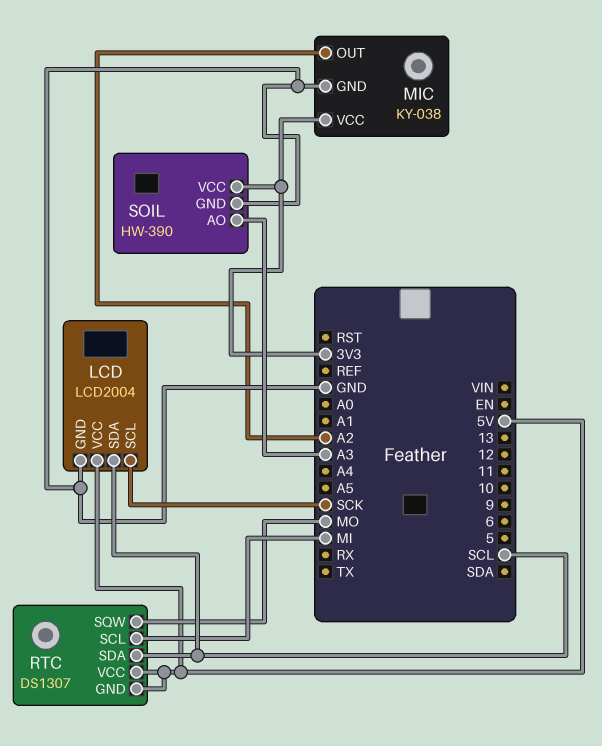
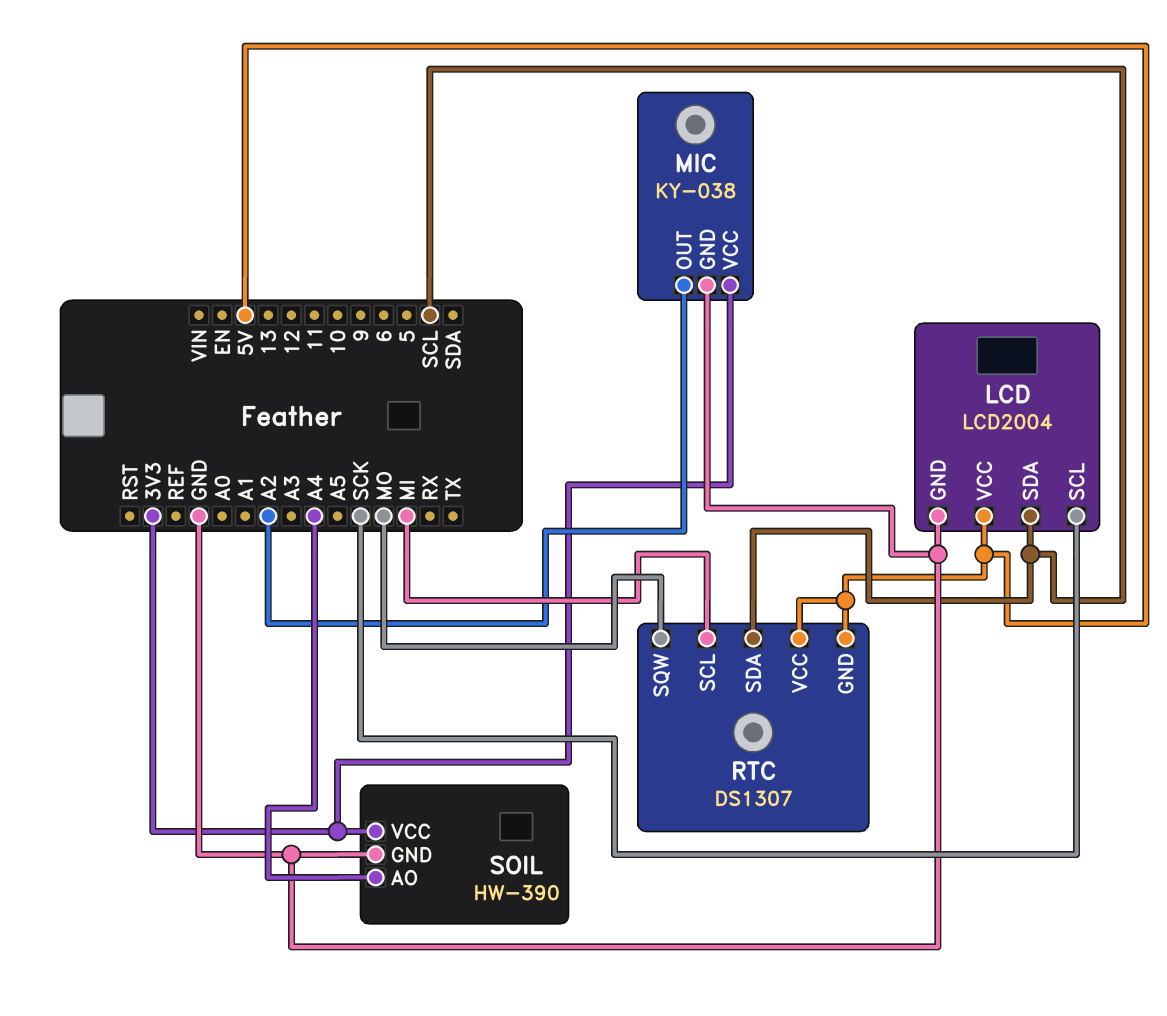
SOIL pin AO: A3 -> A4

